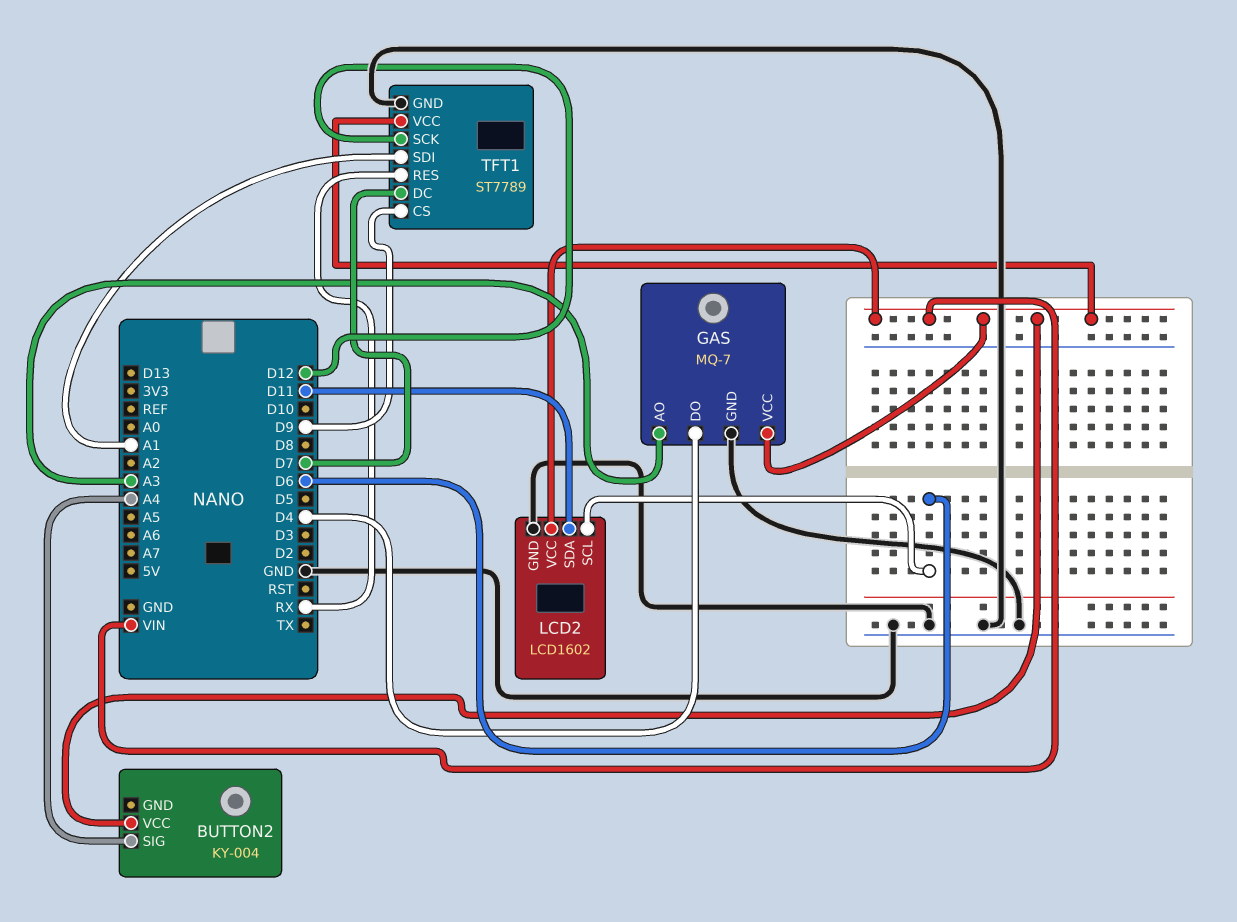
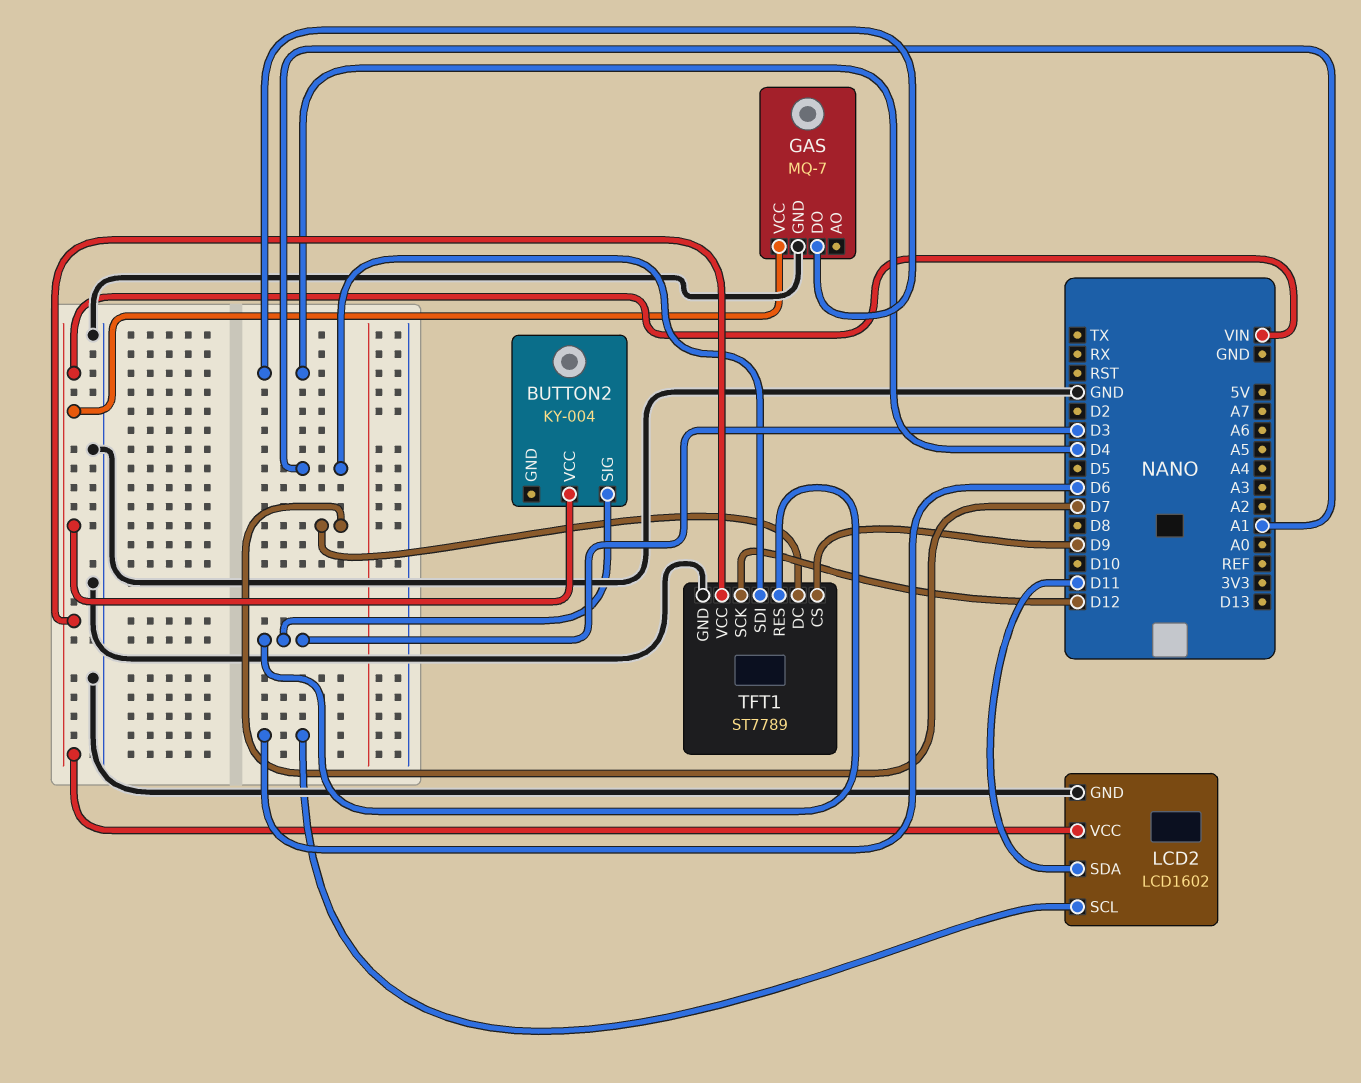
BUTTON2 pin SIG: A4 -> D3
GAS pin AO: A3 -> none
TFT1 pin RES: RX -> D3

